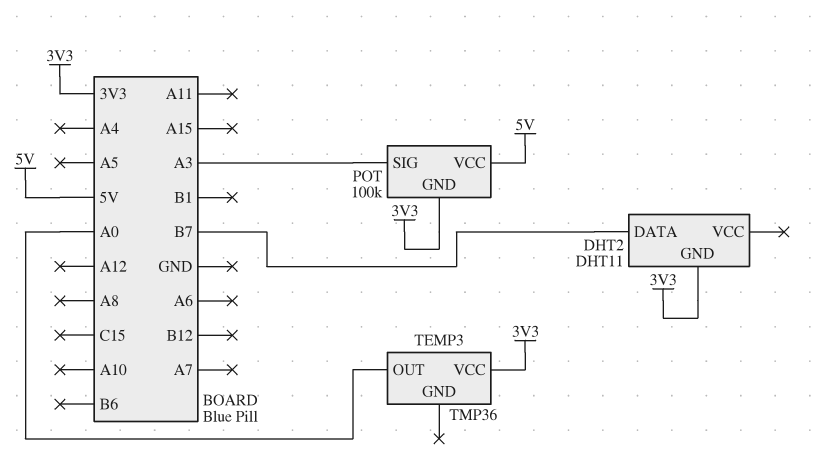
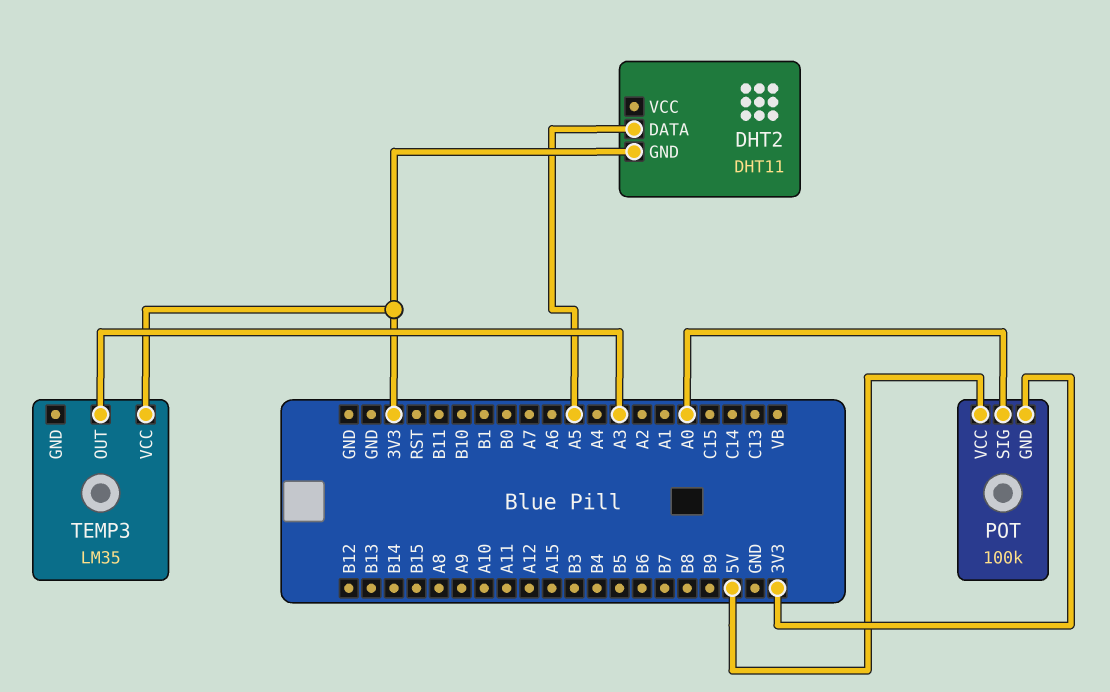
DHT2 pin DATA: B7 -> A5
POT pin SIG: A3 -> A0
TEMP3: TMP36 -> LM35
TEMP3 pin OUT: A0 -> A3

